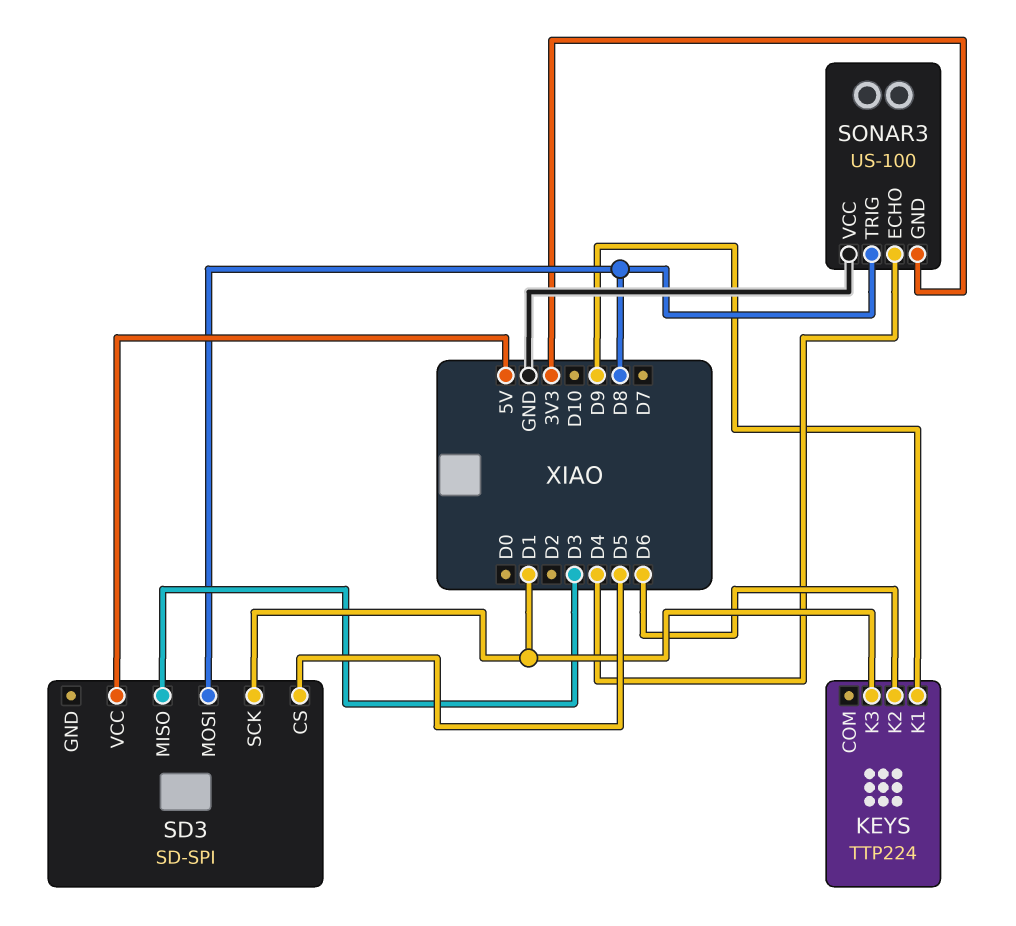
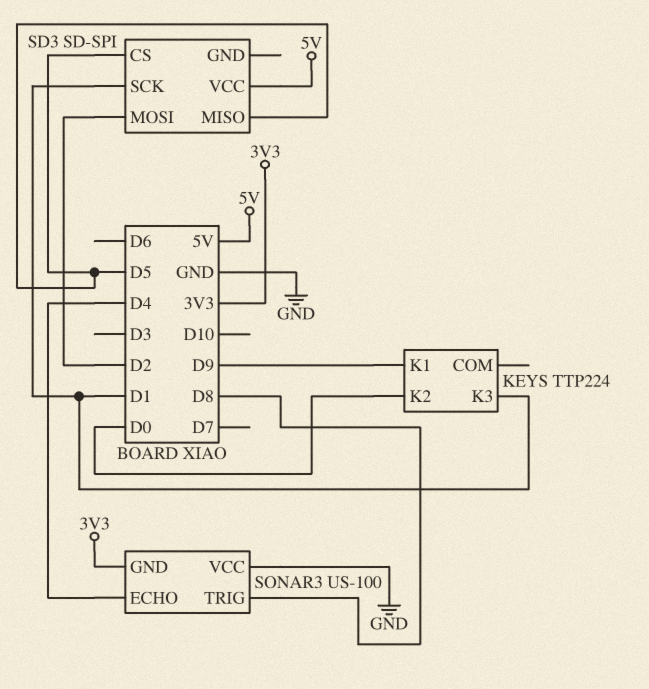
KEYS pin K2: D6 -> D0
SD3 pin MISO: D3 -> D5
SD3 pin MOSI: D8 -> D2

